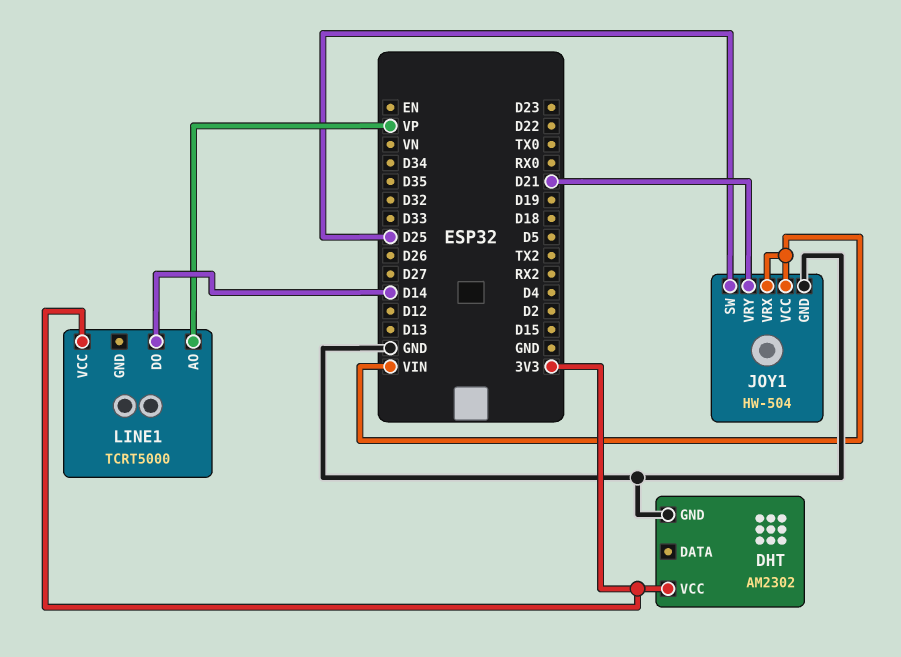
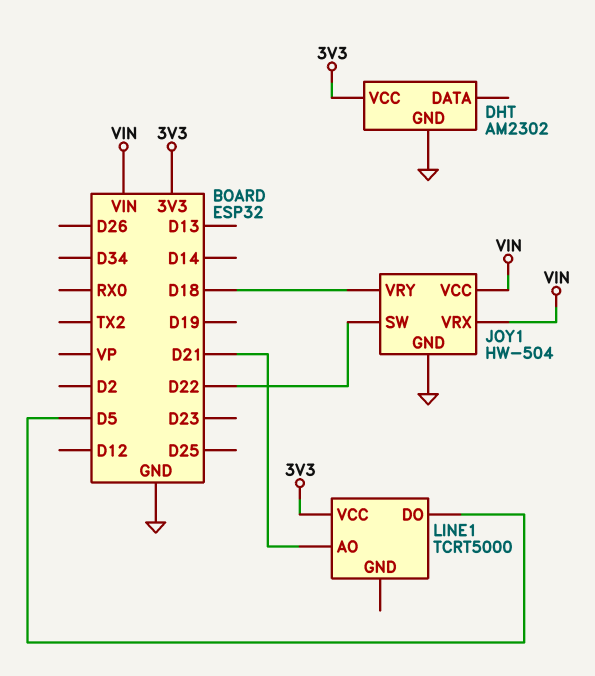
JOY1 pin SW: D25 -> D22
JOY1 pin VRY: D21 -> D18
LINE1 pin AO: VP -> D21
LINE1 pin DO: D14 -> D5

